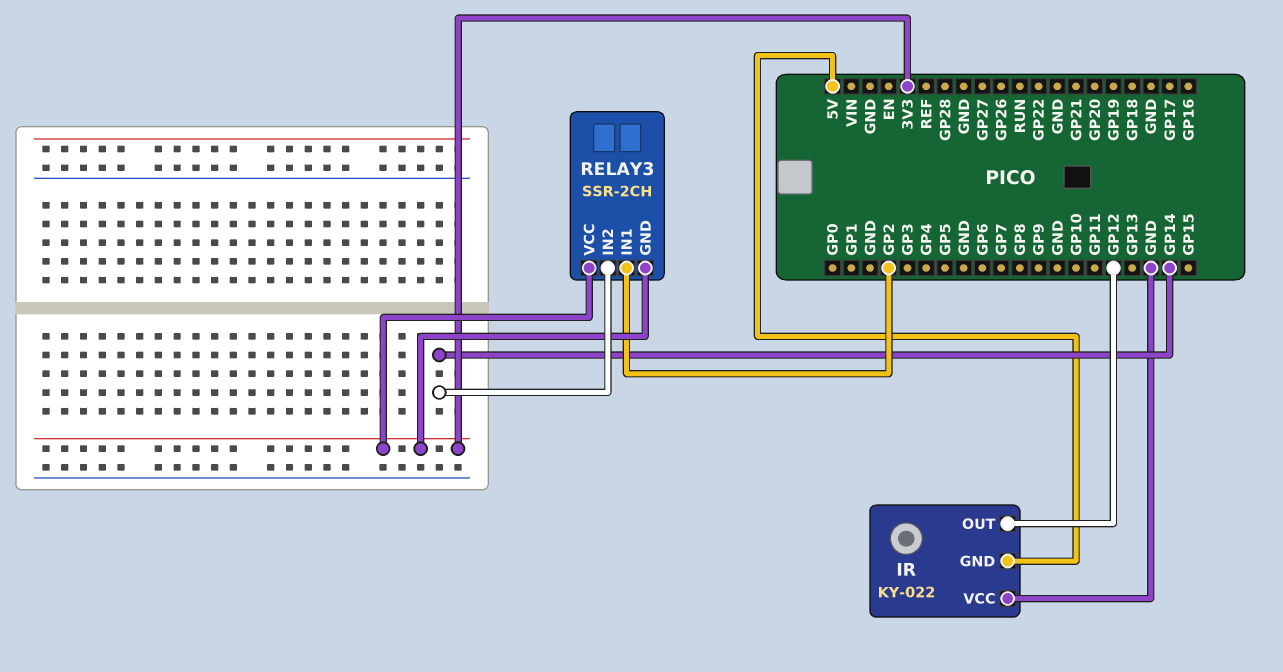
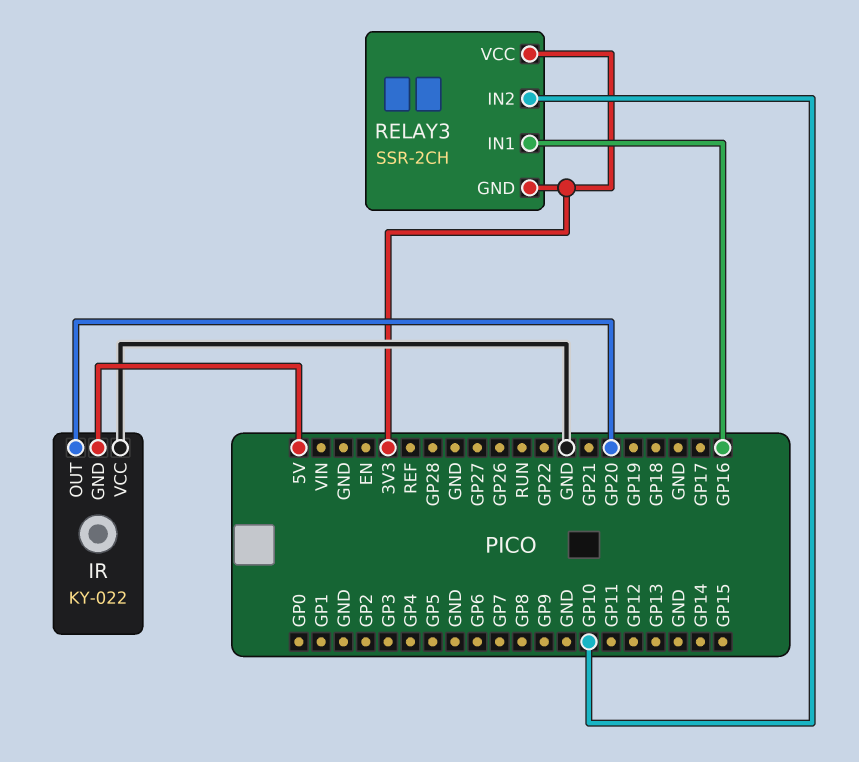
IR pin OUT: GP12 -> GP20
RELAY3 pin IN1: GP2 -> GP16
RELAY3 pin IN2: GP14 -> GP10

